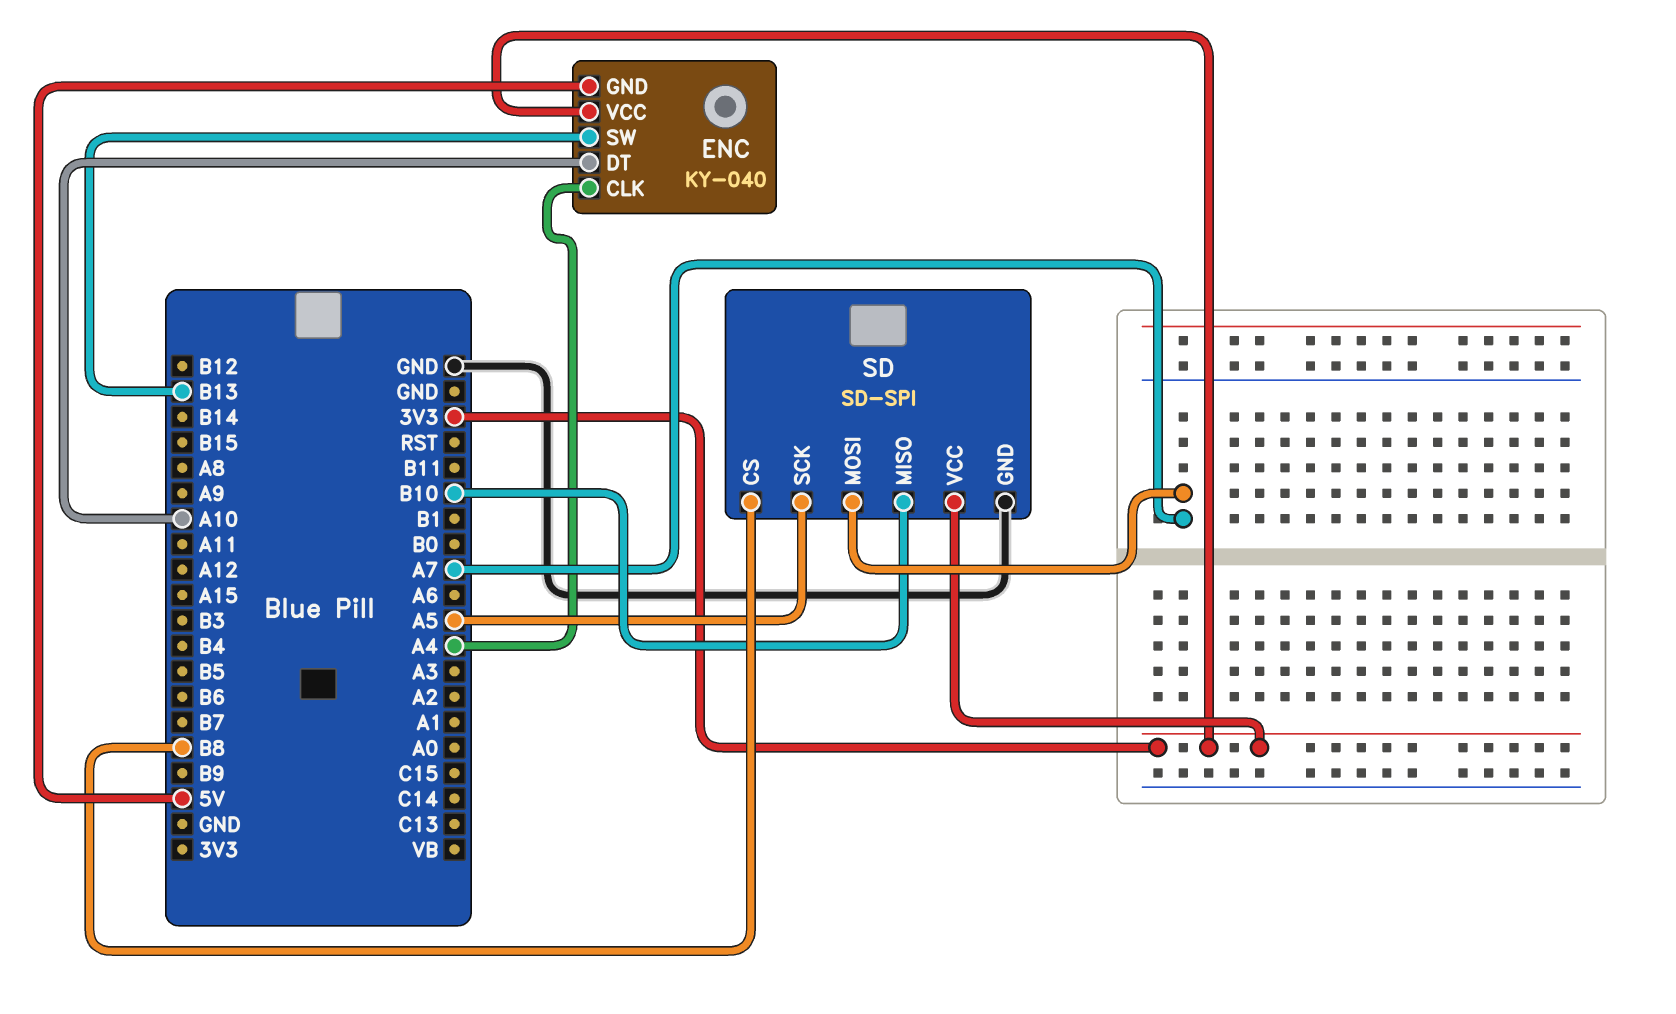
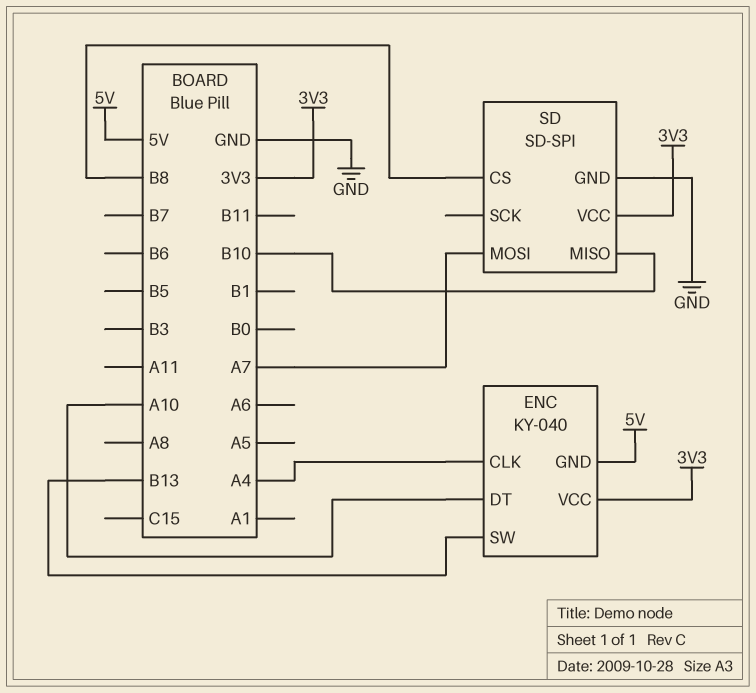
SD pin SCK: A5 -> none

